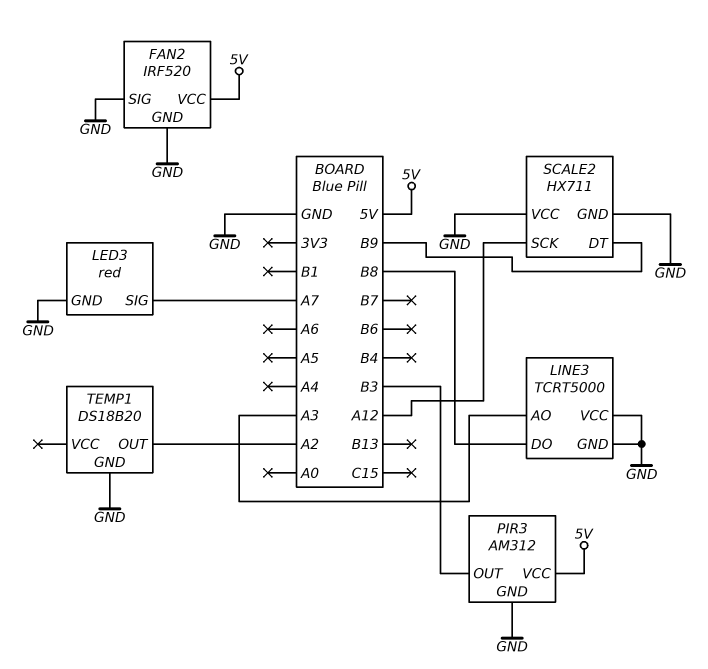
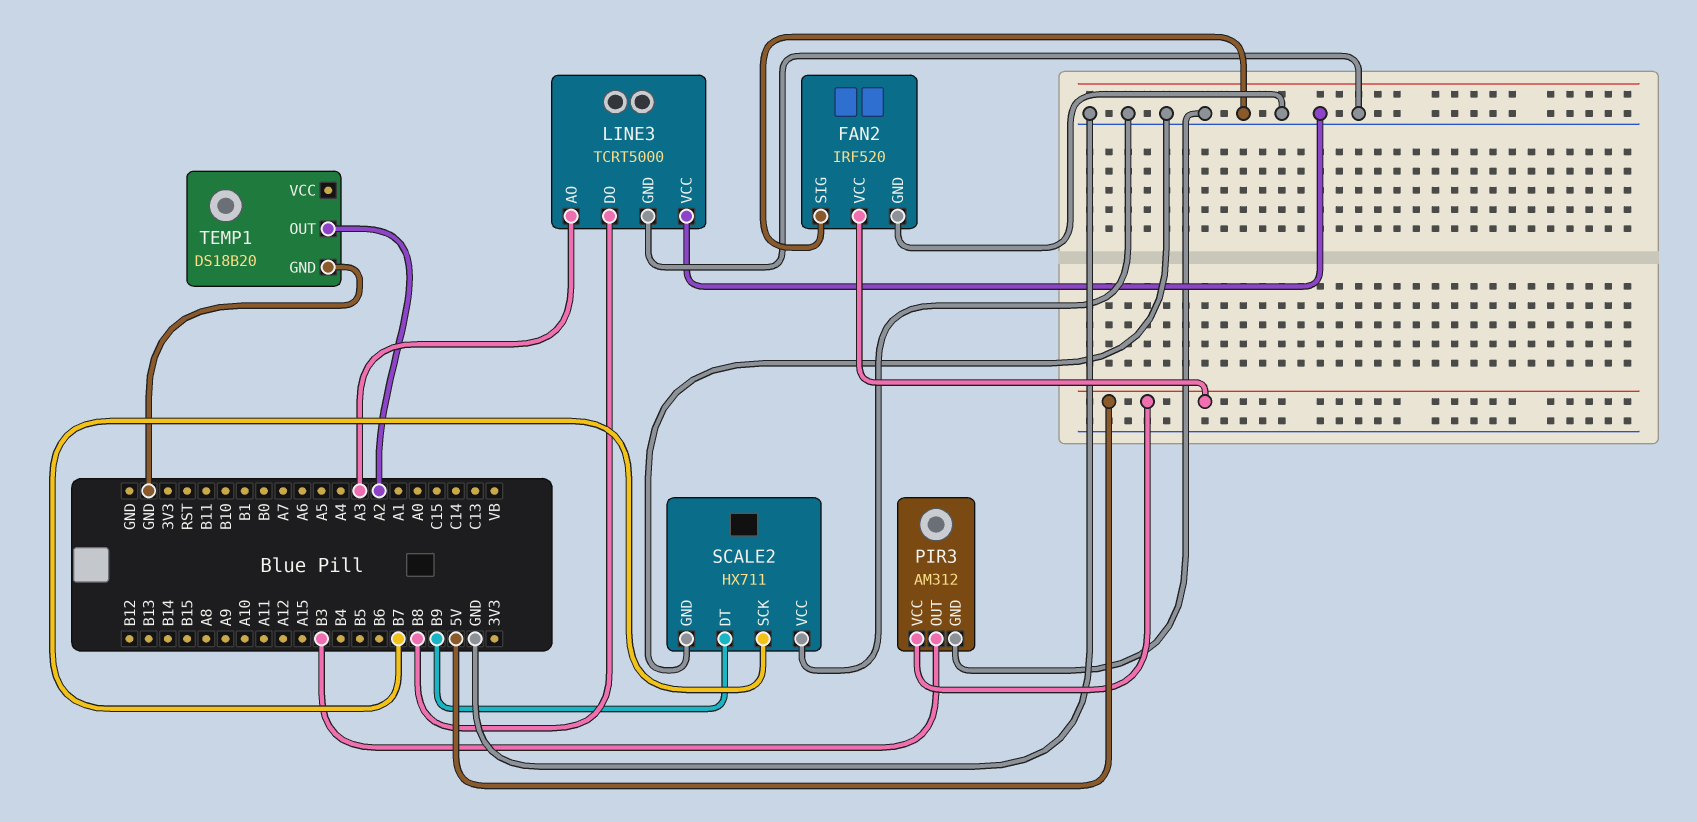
LED3: red -> none
LED3 pin GND: GND -> none
LED3 pin SIG: A7 -> none
SCALE2 pin SCK: A12 -> B7

